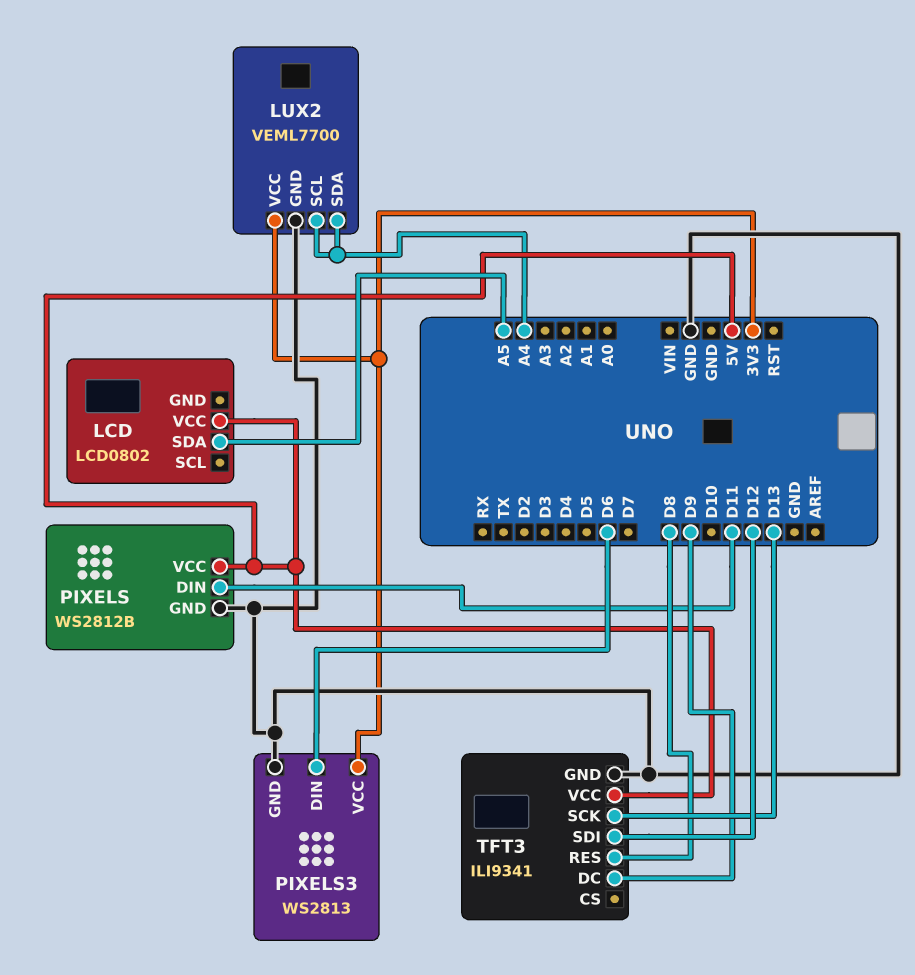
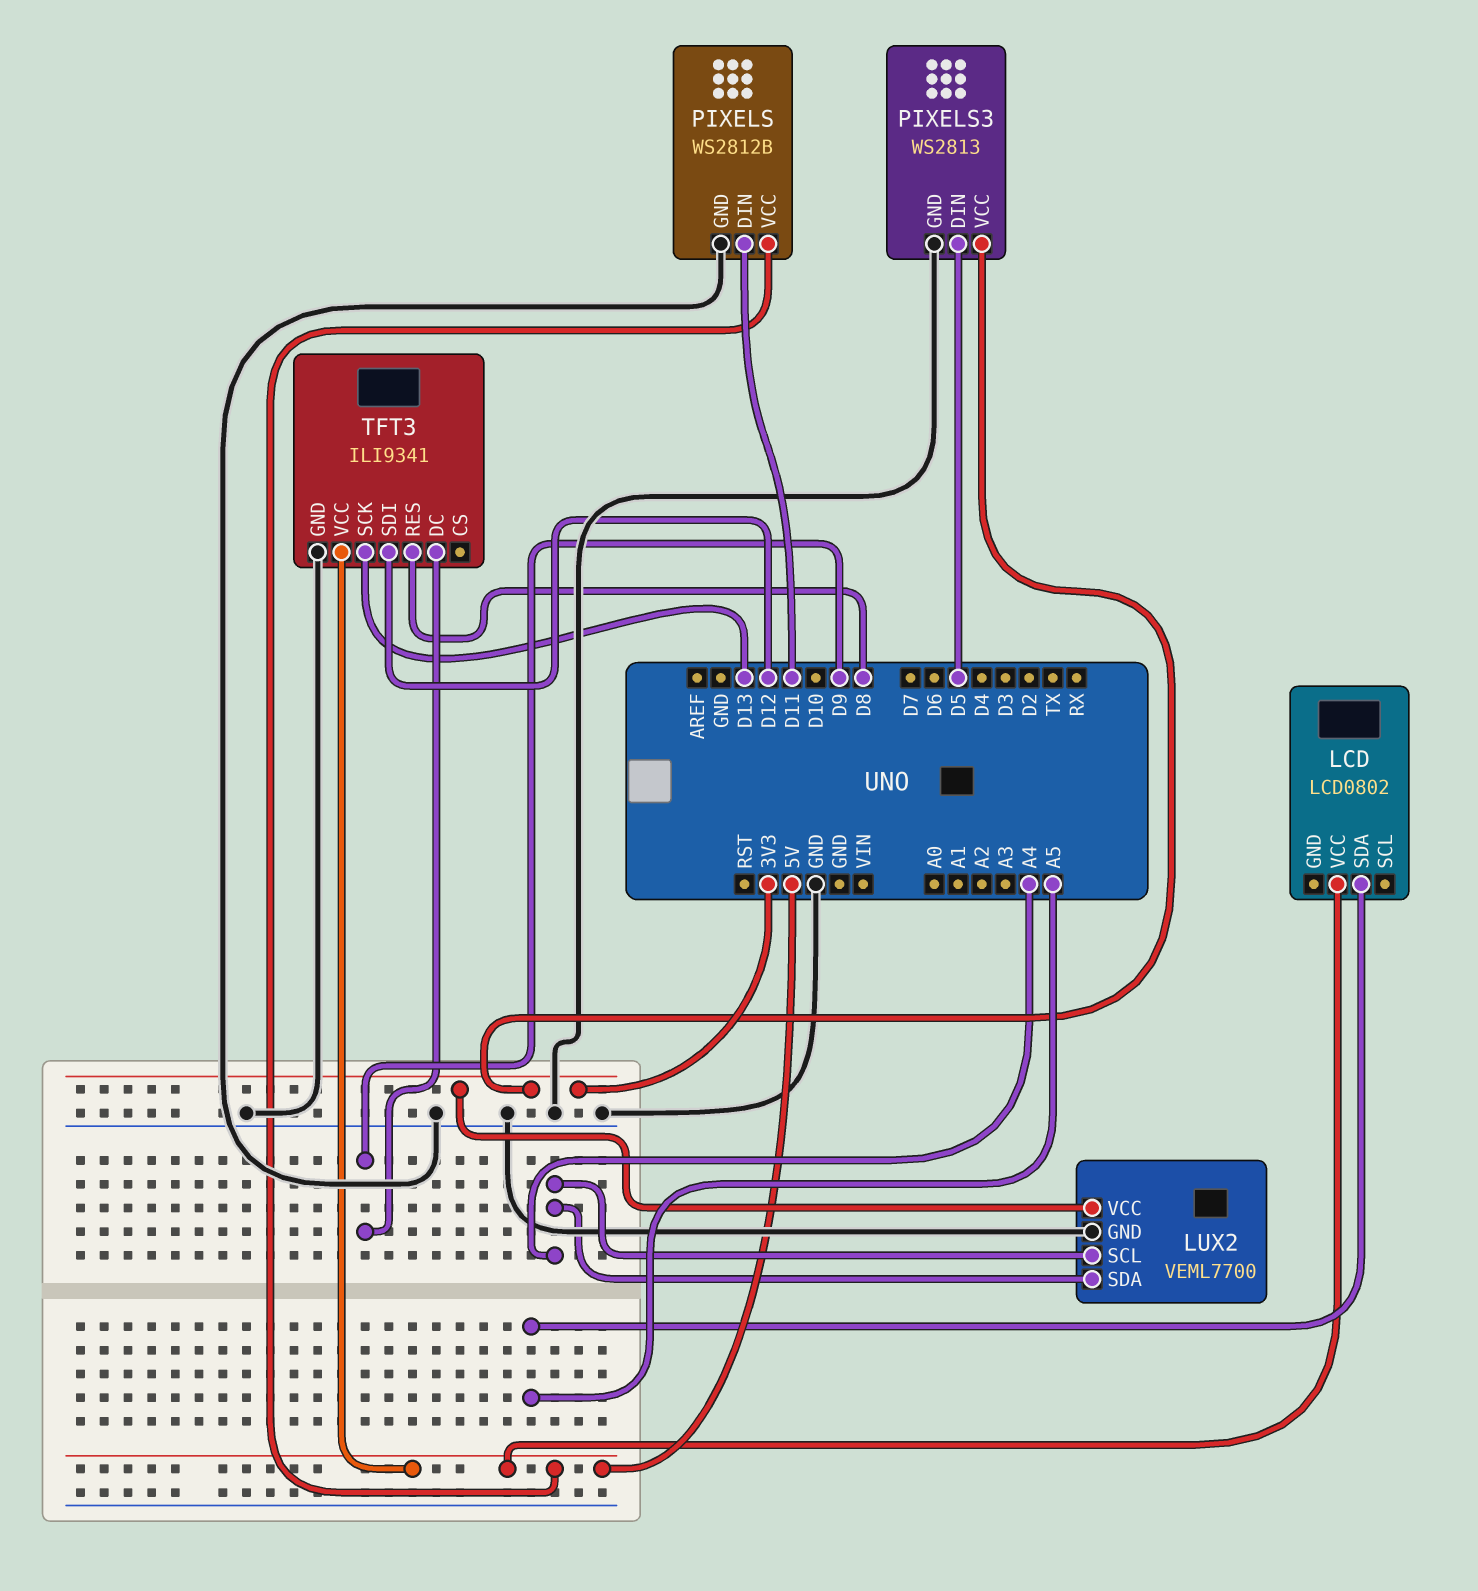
PIXELS3 pin DIN: D6 -> D5

